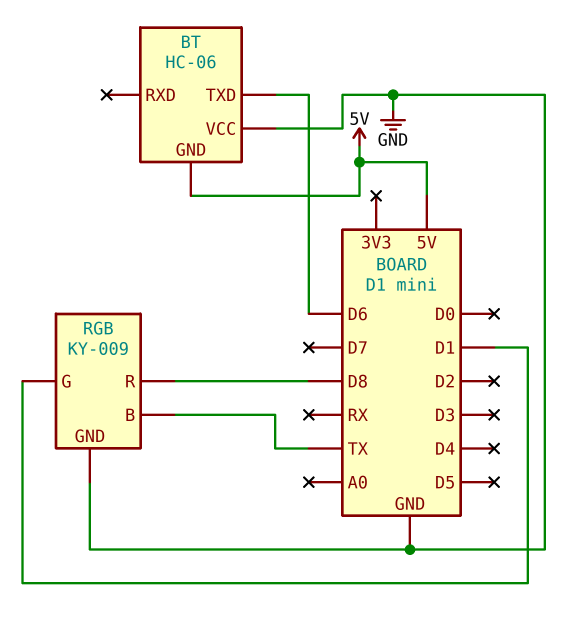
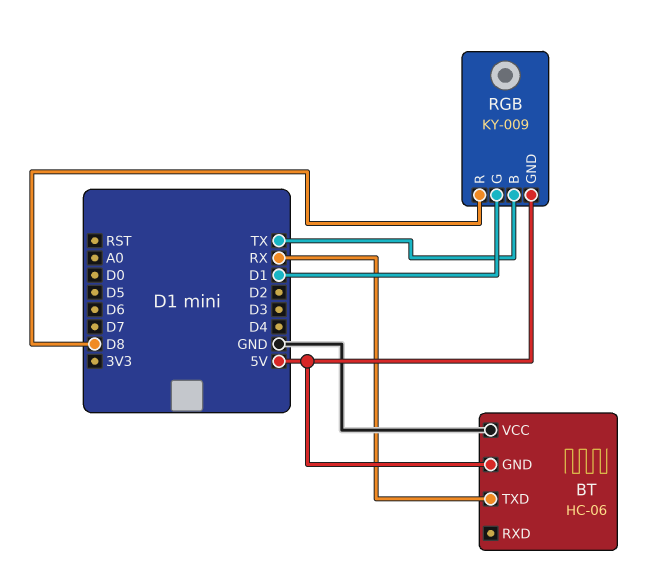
BT pin TXD: D6 -> RX
RGB pin GND: GND -> 5V

